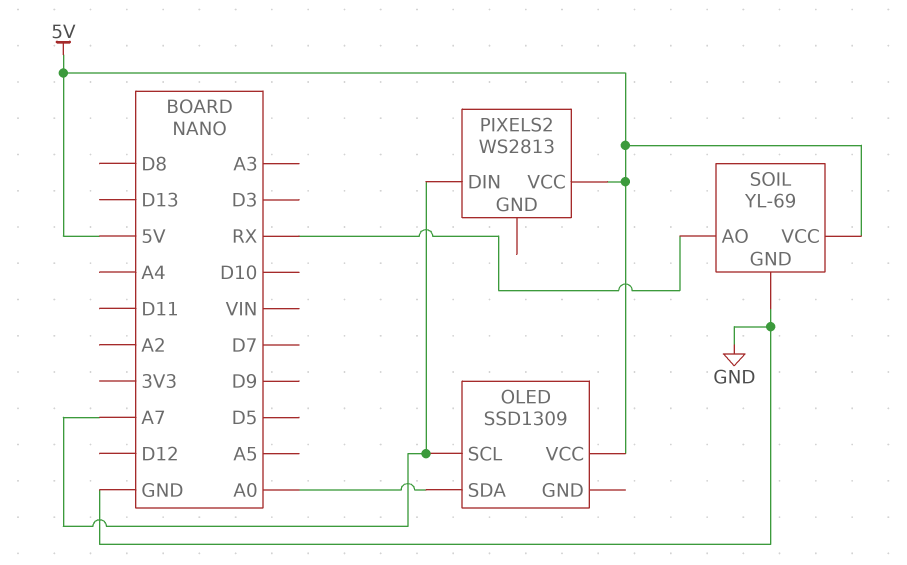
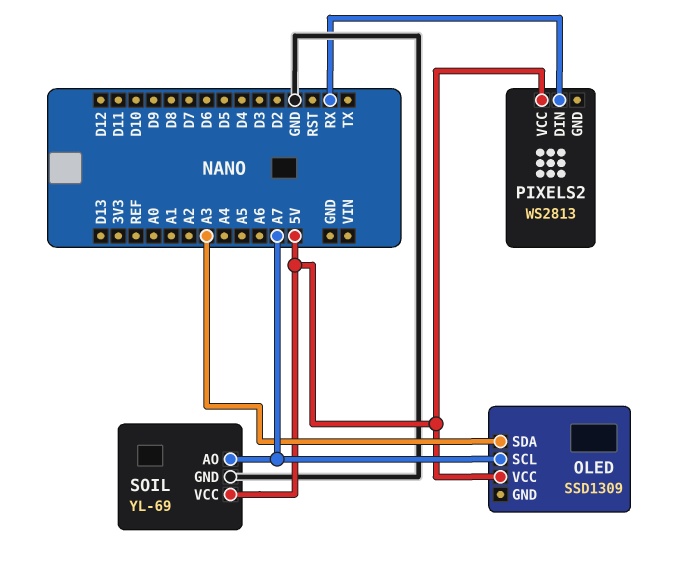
OLED pin SDA: A0 -> A3
PIXELS2 pin DIN: A7 -> RX
SOIL pin AO: RX -> A7

